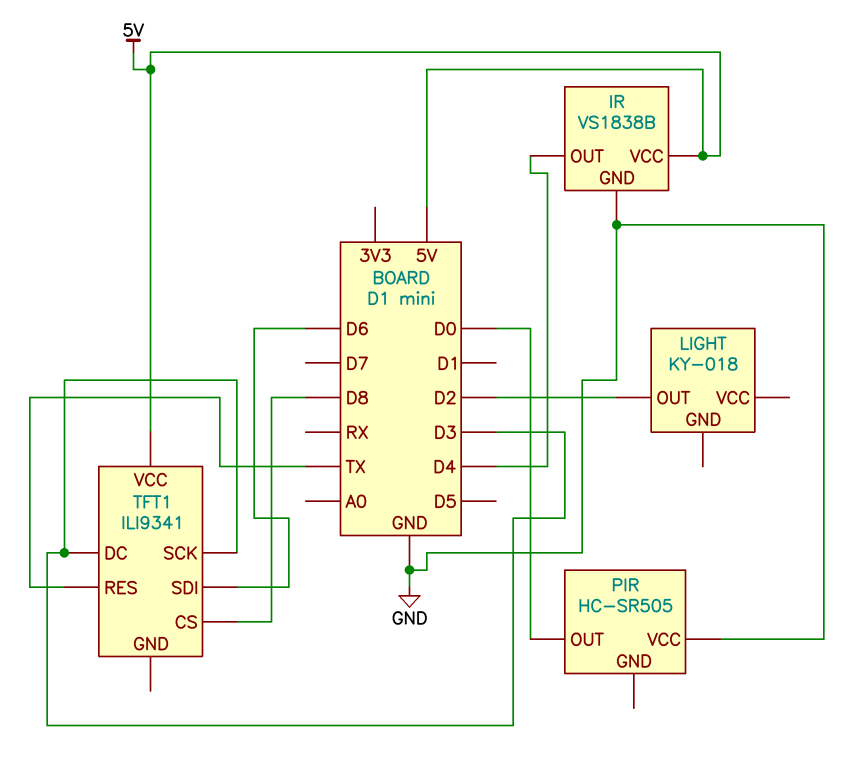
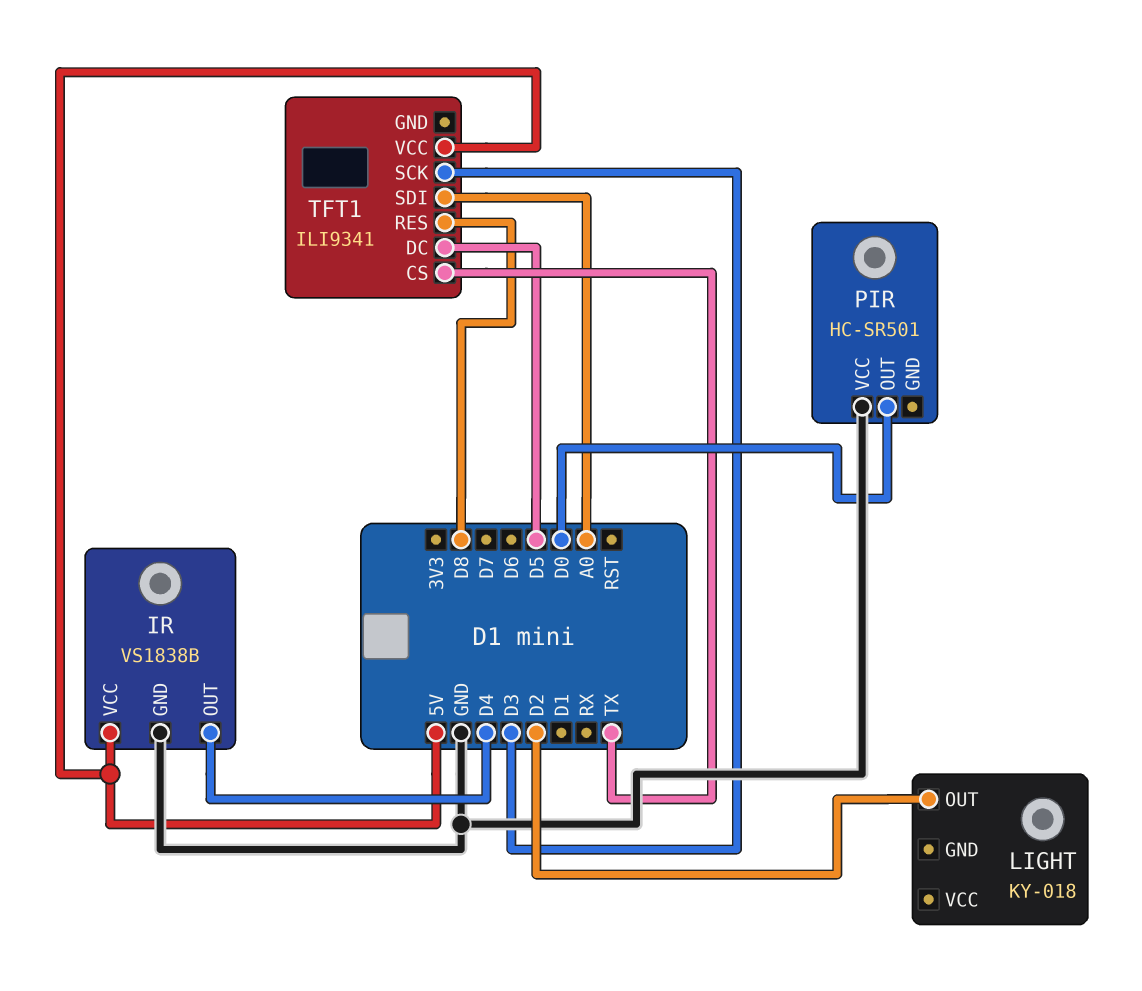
PIR: HC-SR505 -> HC-SR501
TFT1 pin CS: D8 -> TX
TFT1 pin DC: D3 -> D5
TFT1 pin RES: TX -> D8
TFT1 pin SDI: D6 -> A0

